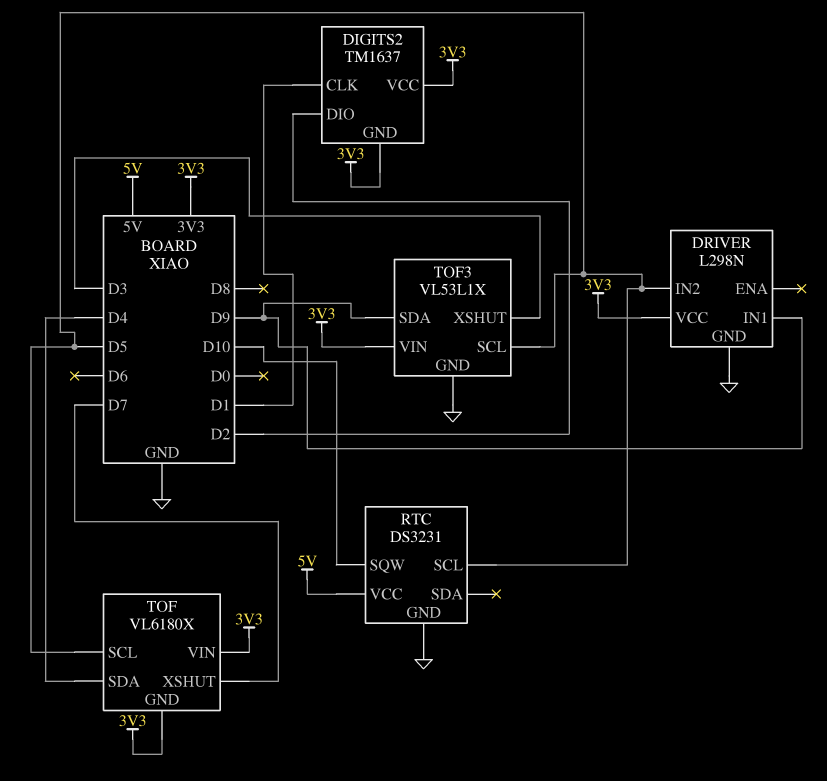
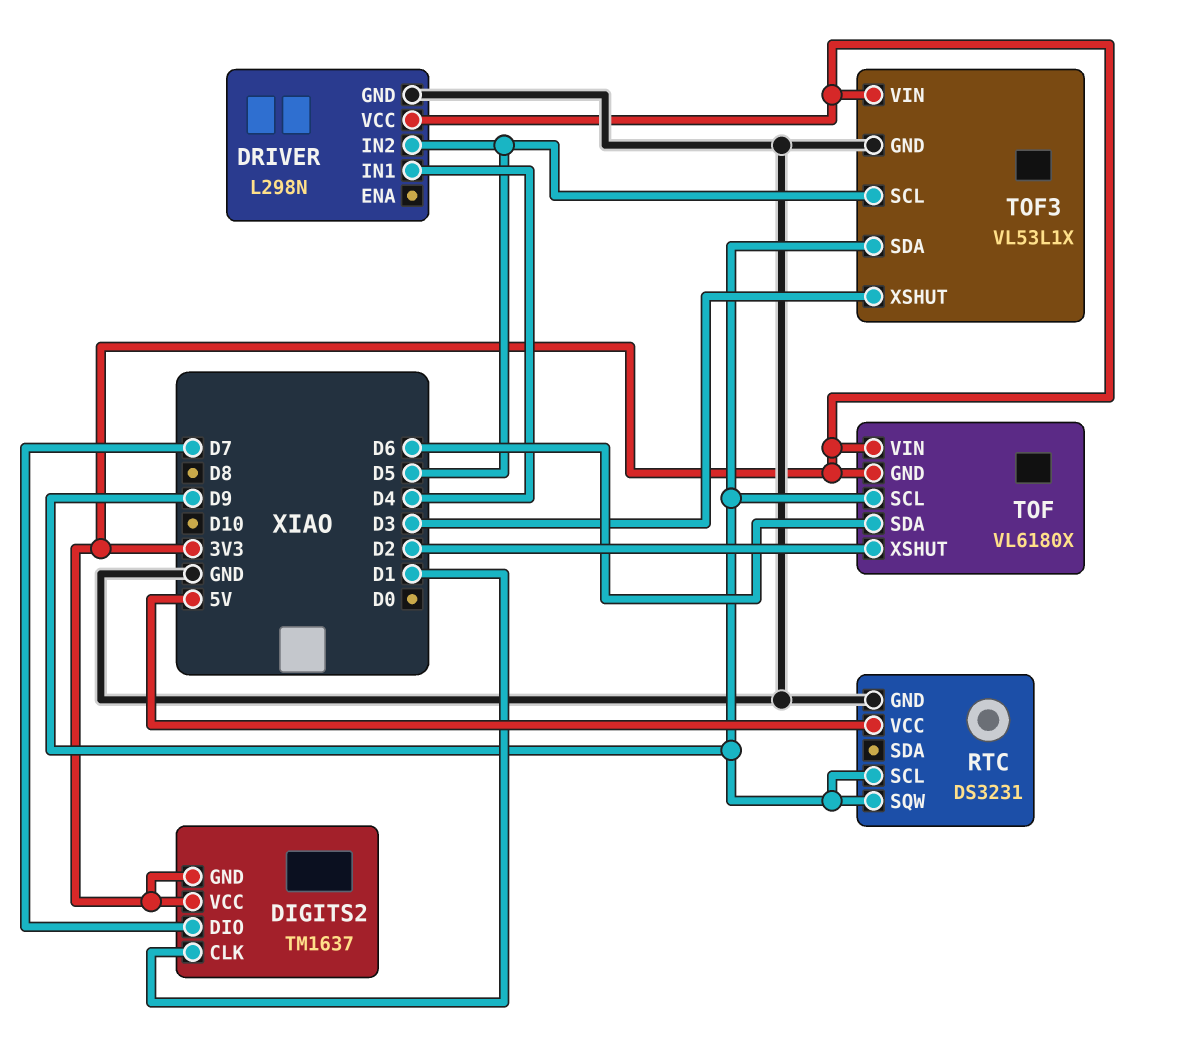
DIGITS2 pin DIO: D2 -> D7
DRIVER pin IN1: D9 -> D4
RTC pin SCL: D5 -> D9
RTC pin SQW: D10 -> D9
TOF pin SCL: D5 -> D9
TOF pin SDA: D4 -> D6
TOF pin XSHUT: D7 -> D2

